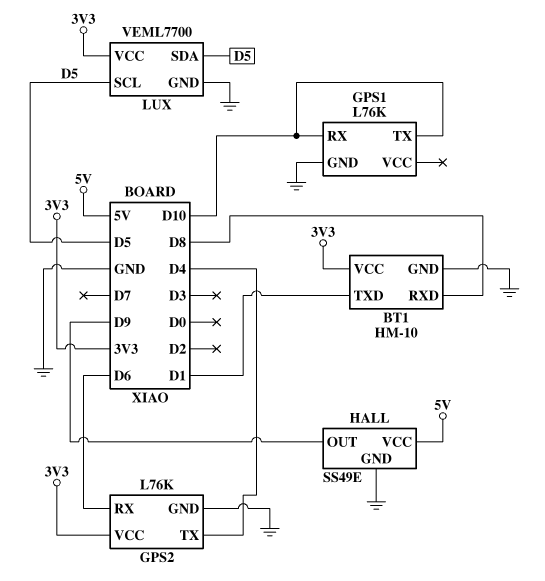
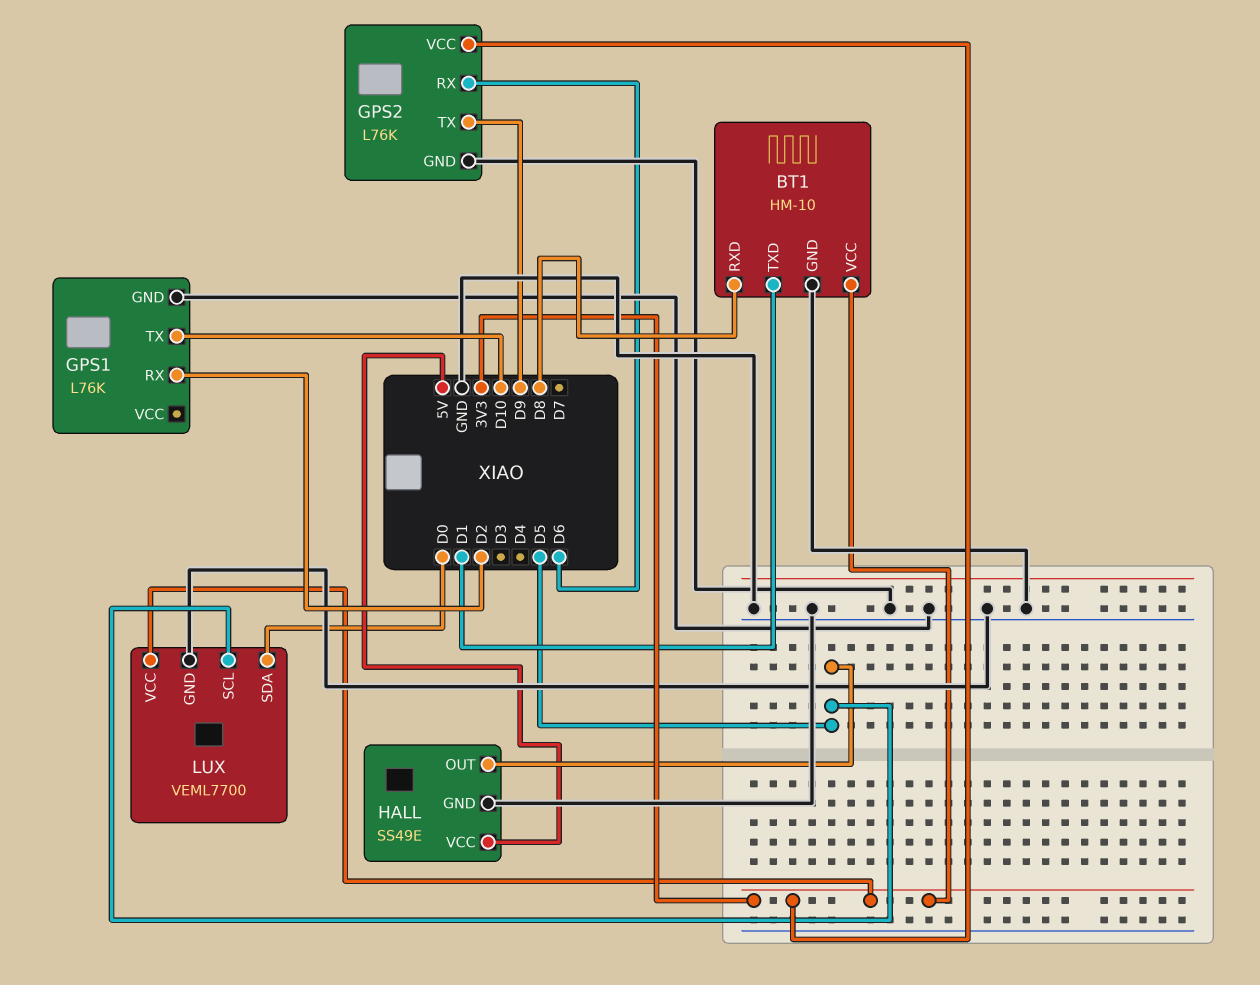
GPS1 pin RX: D10 -> D2
GPS2 pin TX: D4 -> D9
HALL pin OUT: D9 -> D5
LUX pin SDA: D5 -> D0

